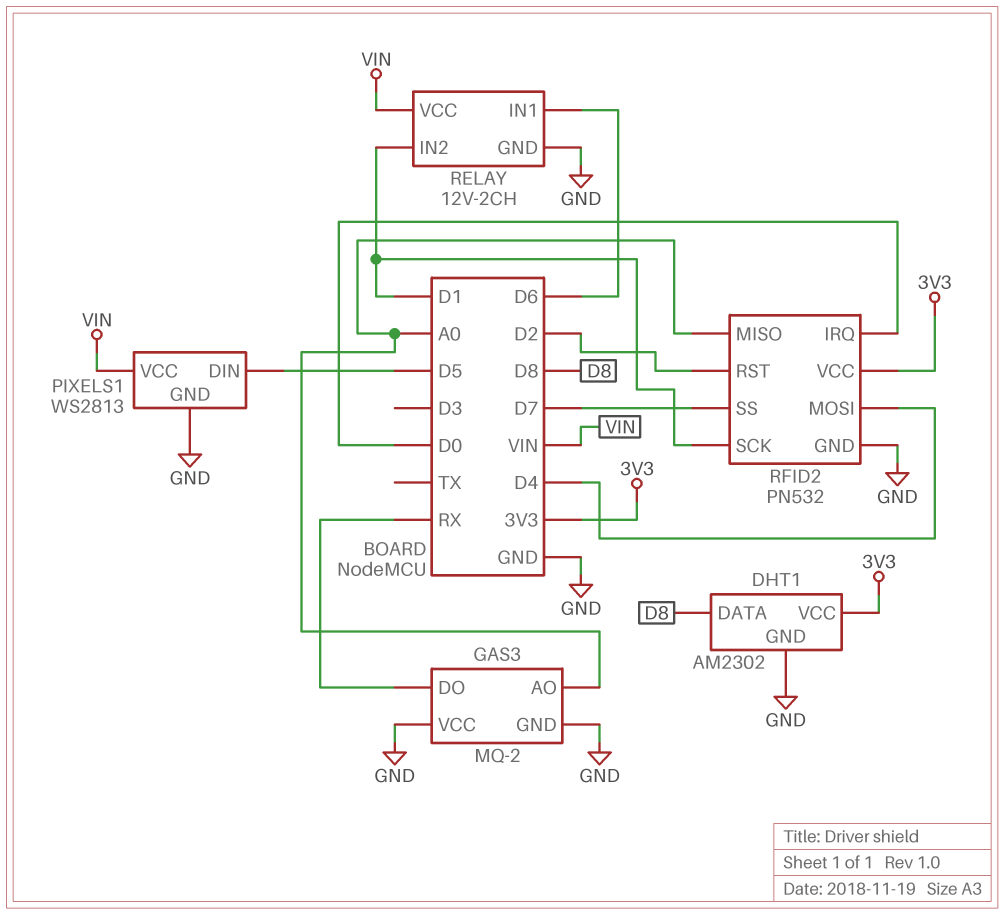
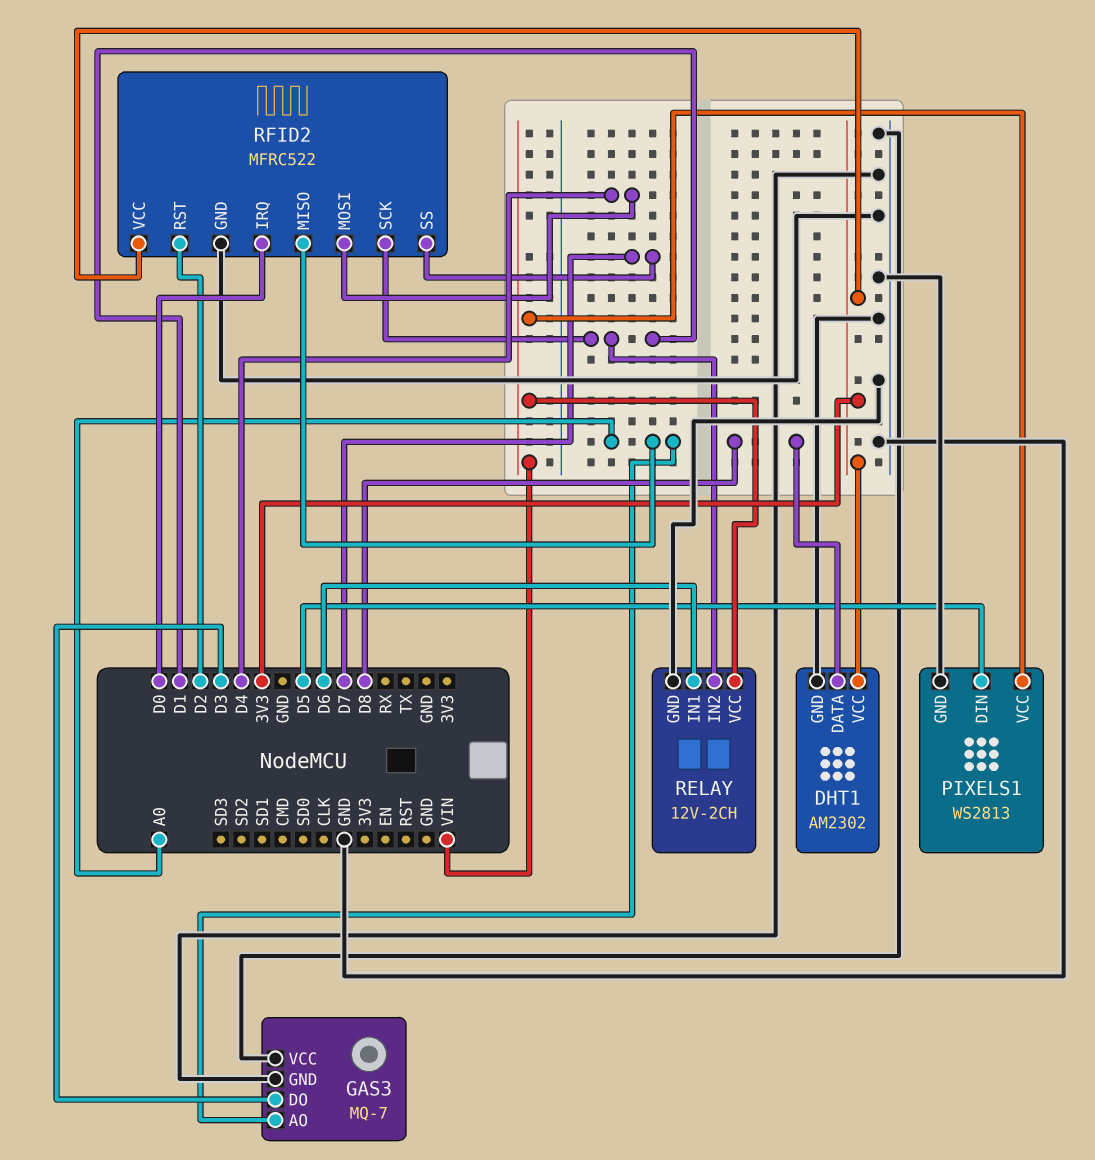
GAS3: MQ-2 -> MQ-7
GAS3 pin DO: RX -> D3
RFID2: PN532 -> MFRC522

